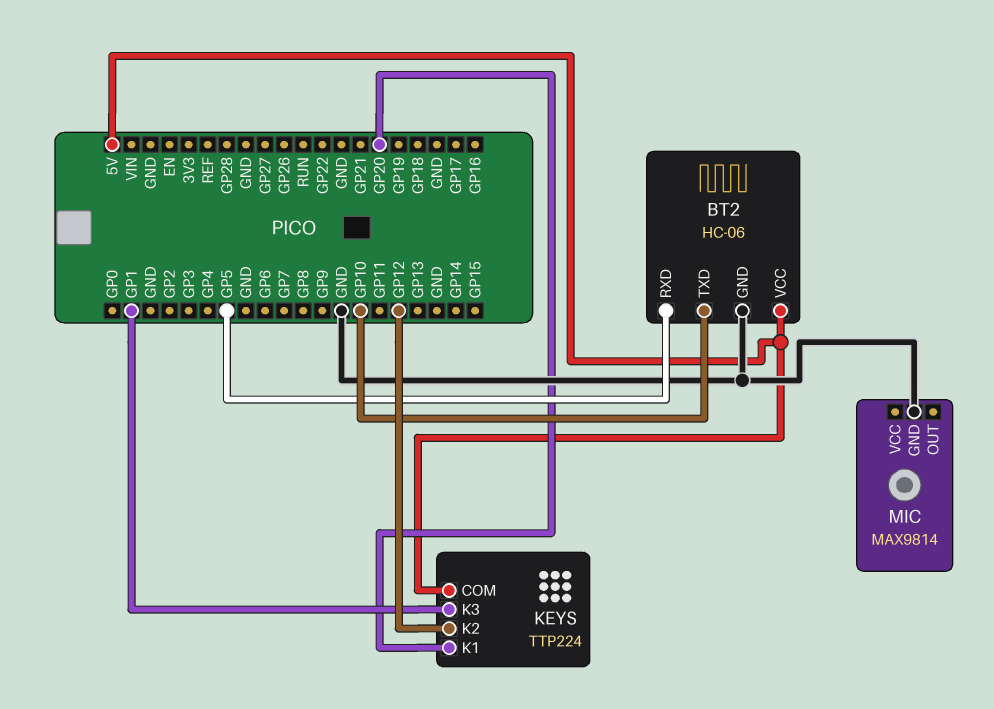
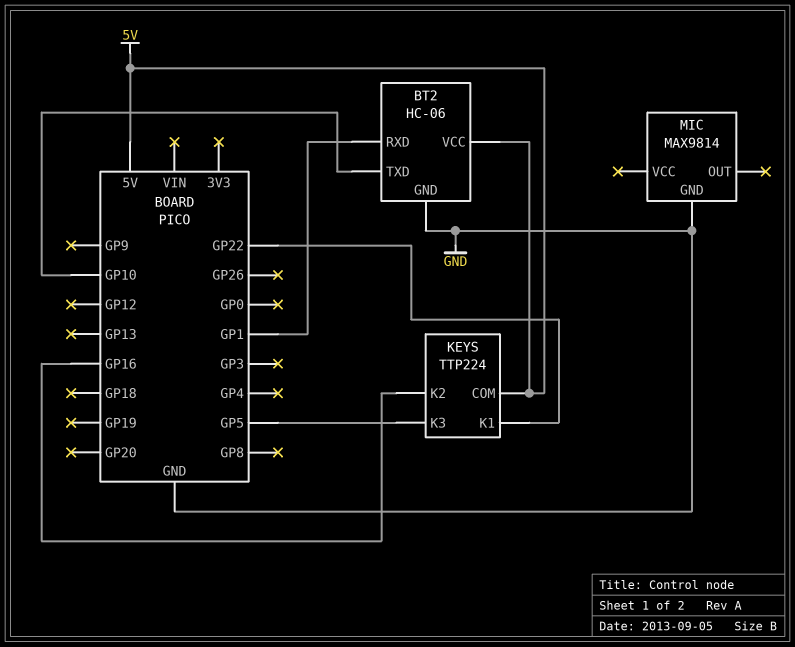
BT2 pin RXD: GP5 -> GP1
KEYS pin K1: GP20 -> GP22
KEYS pin K2: GP12 -> GP16
KEYS pin K3: GP1 -> GP5

